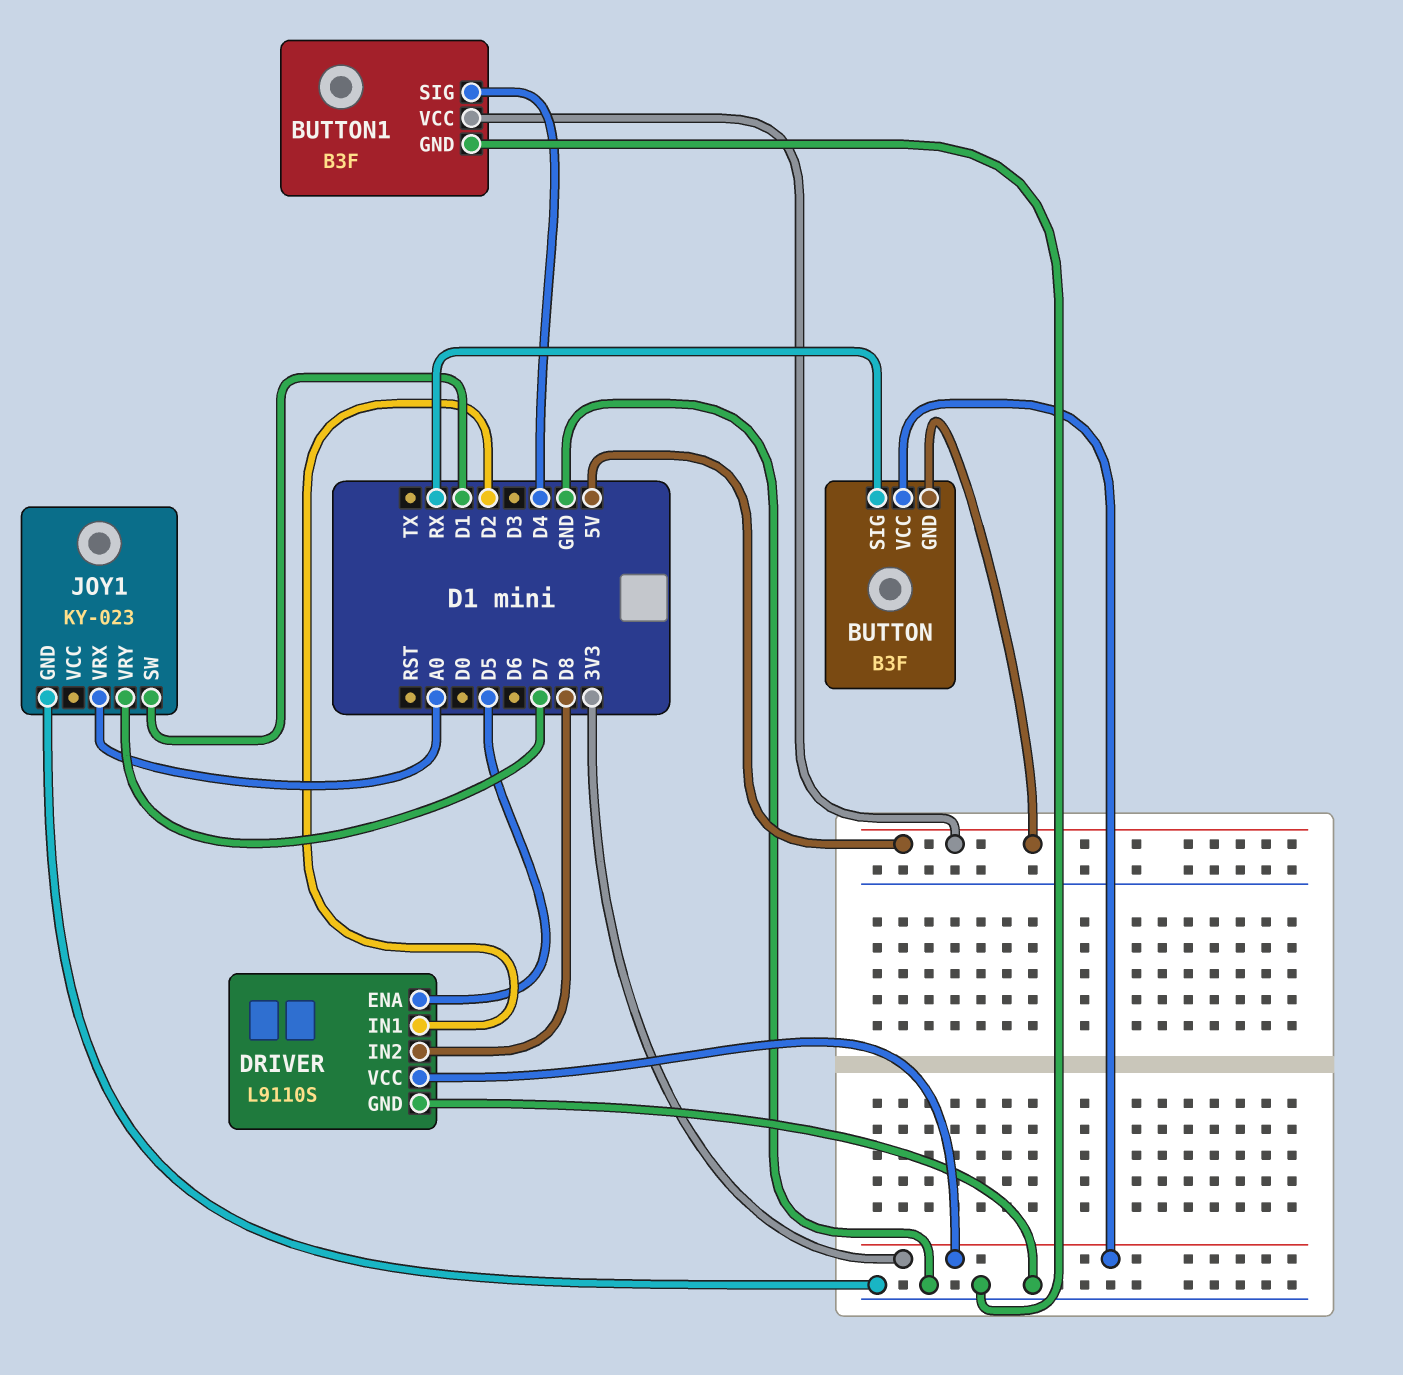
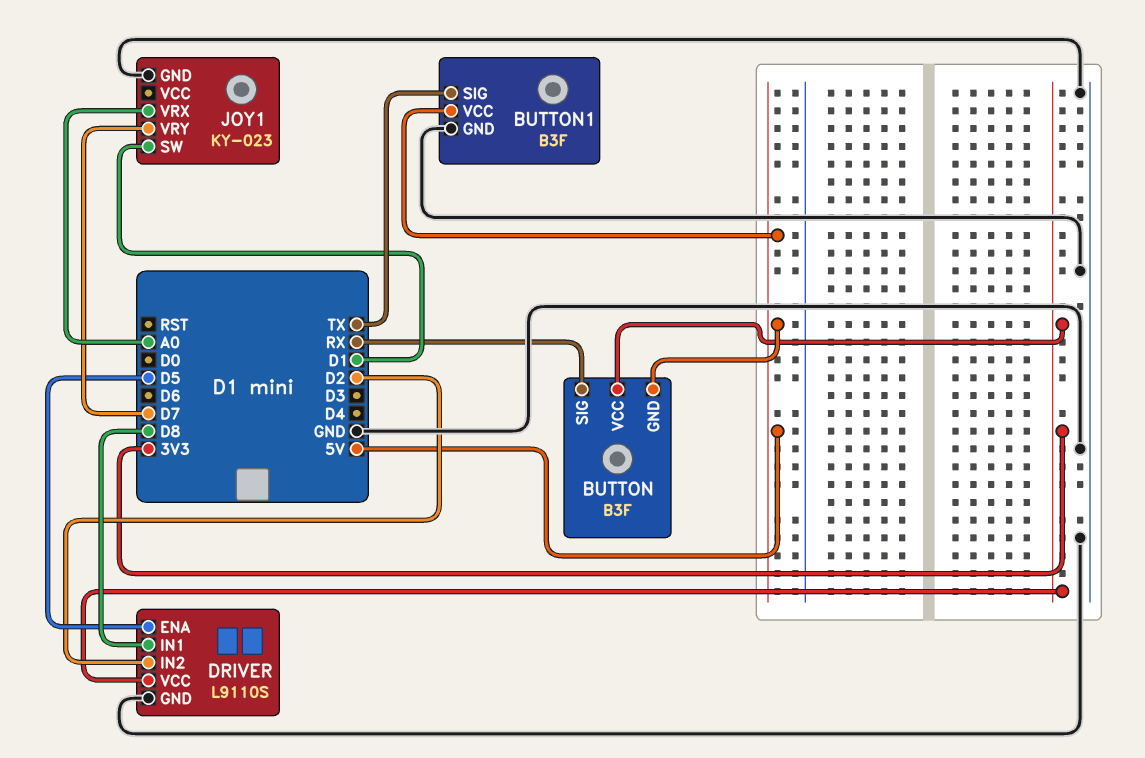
BUTTON1 pin SIG: D4 -> TX
DRIVER pin IN1: D2 -> D8
DRIVER pin IN2: D8 -> D2

